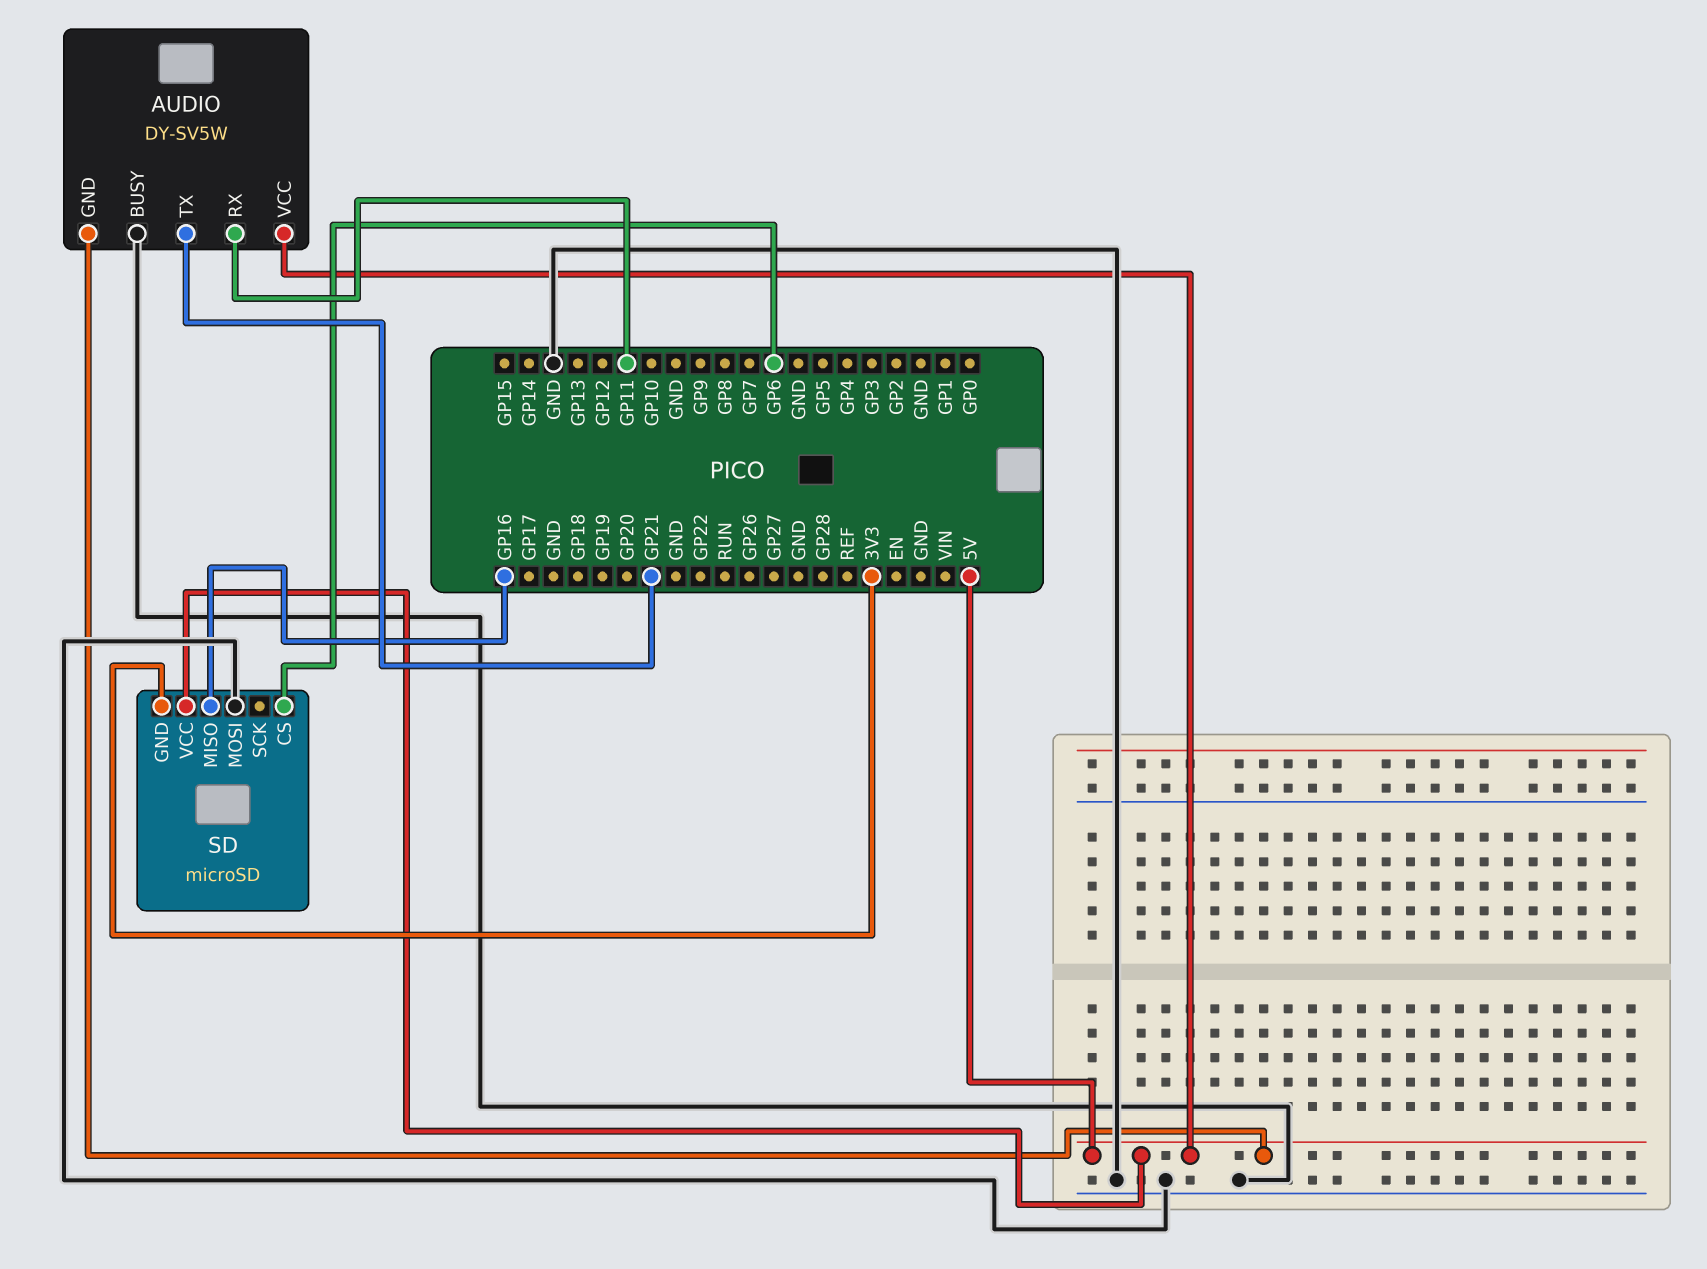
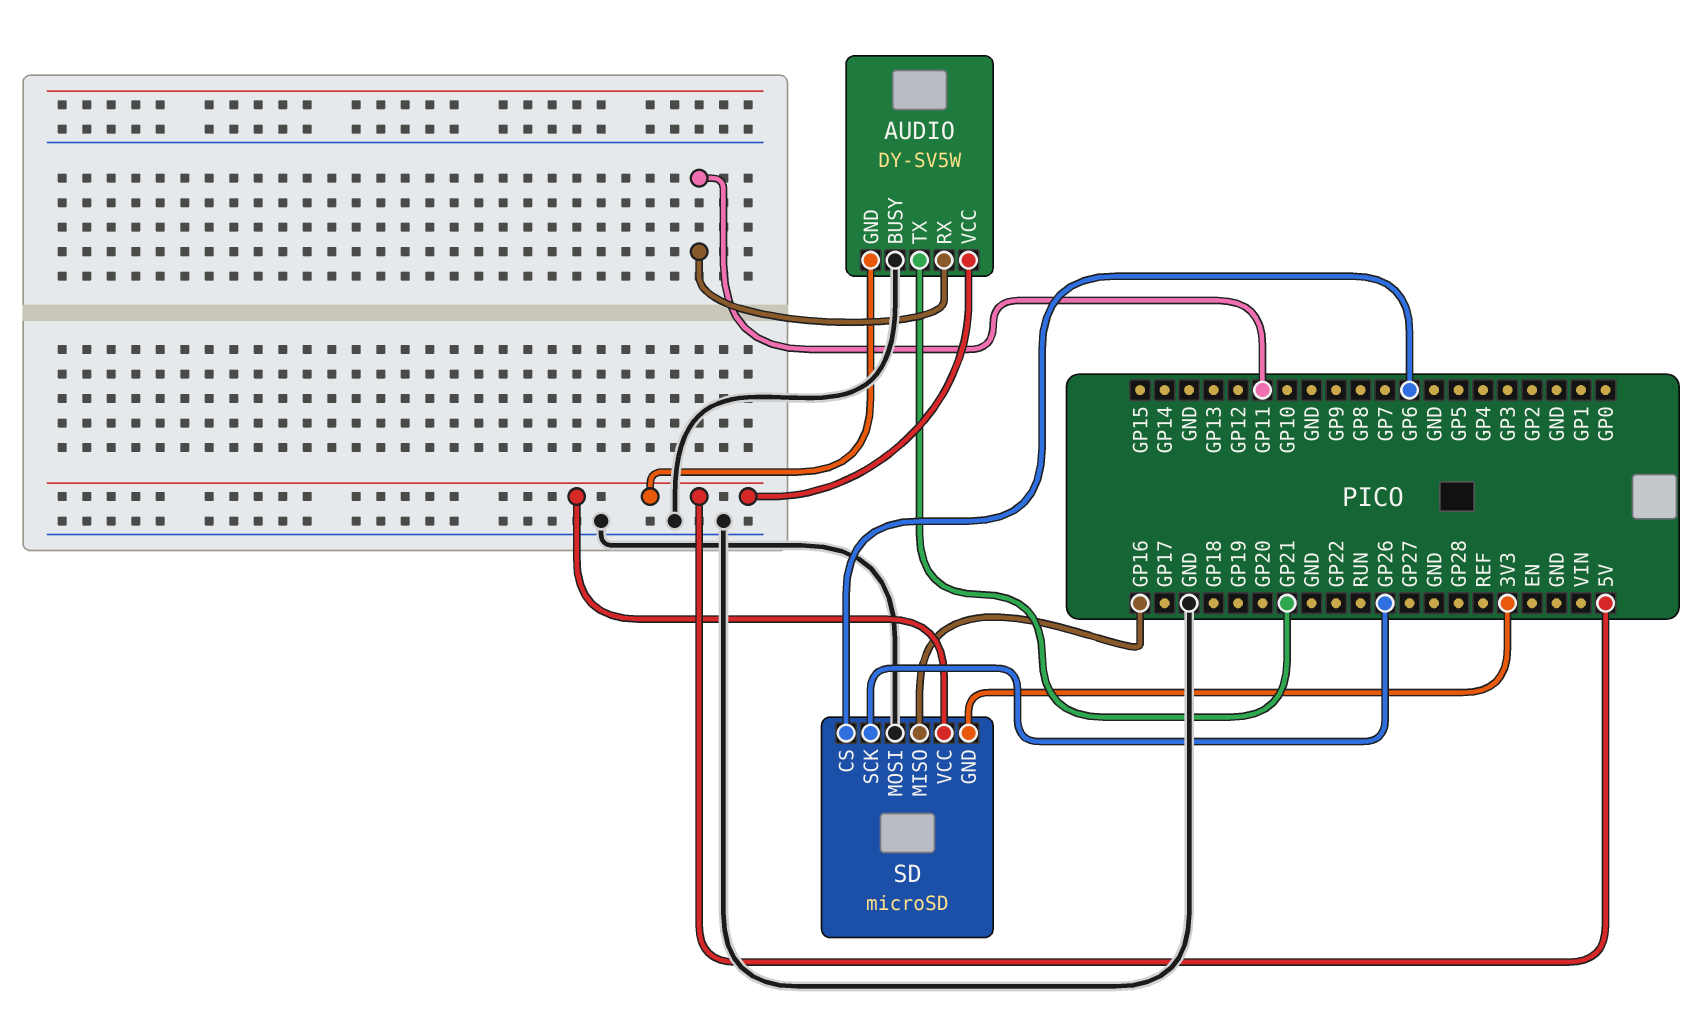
SD pin SCK: none -> GP26

